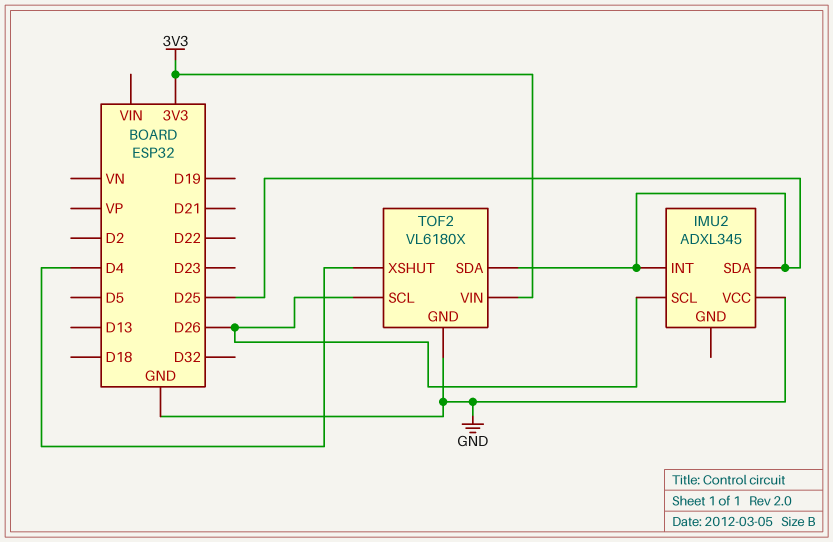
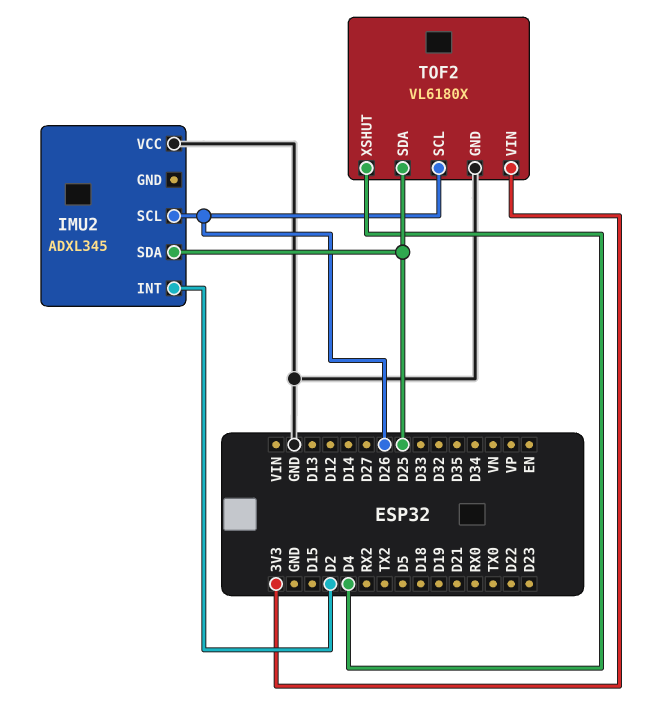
IMU2 pin INT: D25 -> D2

